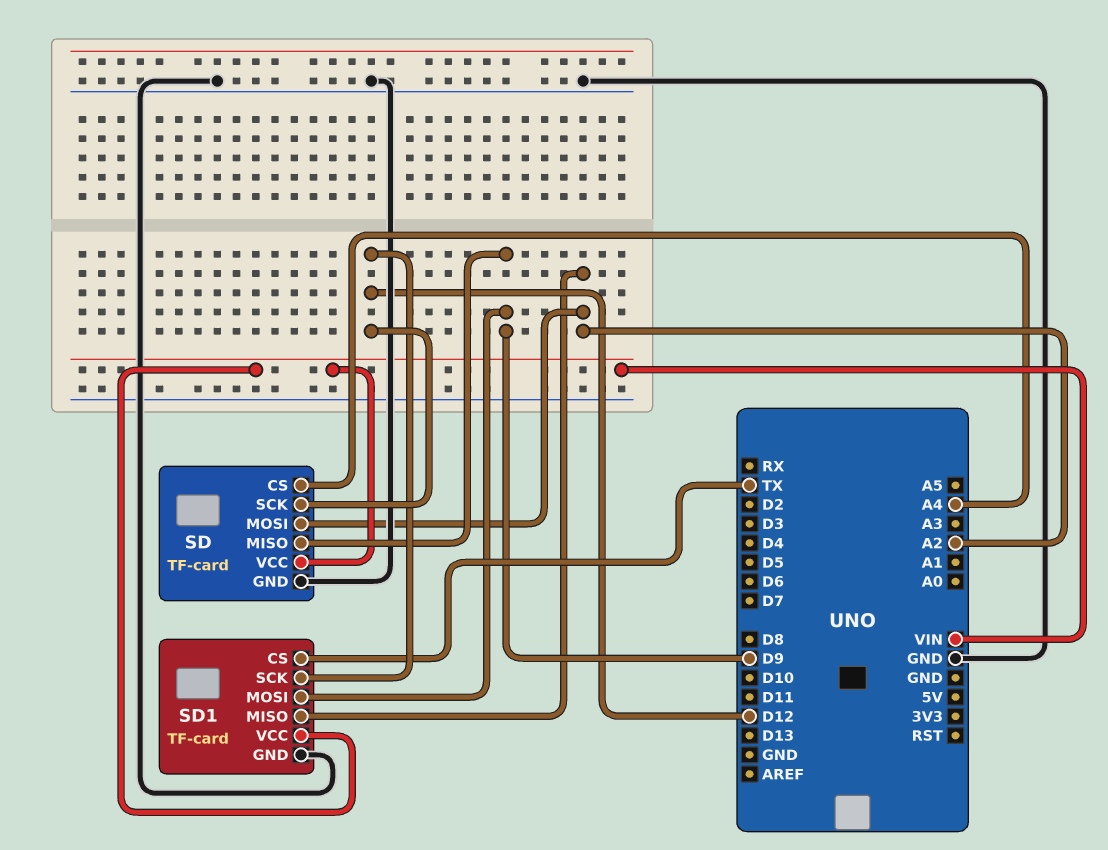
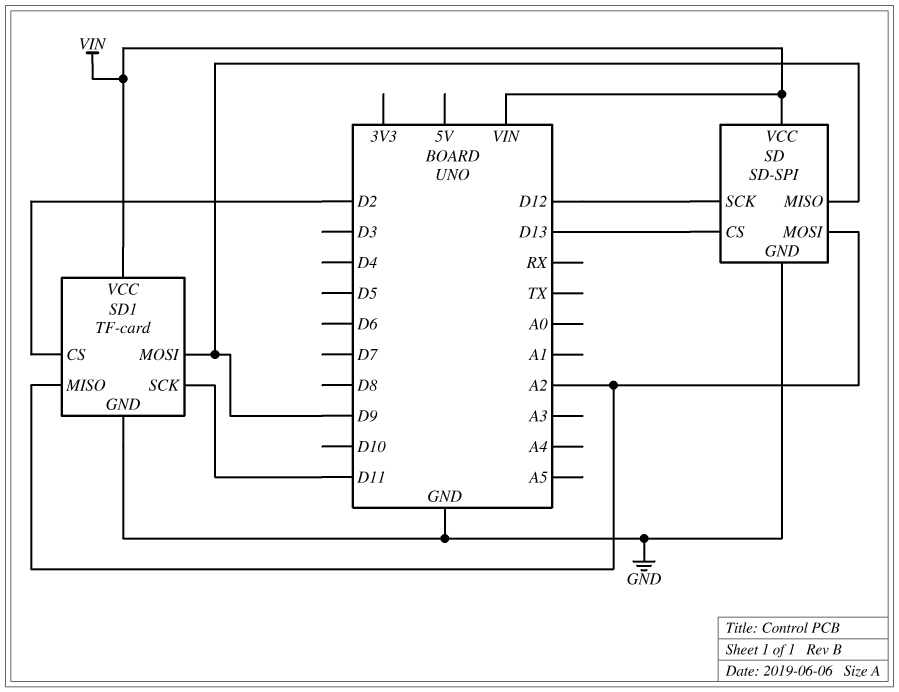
SD: TF-card -> SD-SPI
SD pin CS: A4 -> D13
SD1 pin CS: TX -> D2
SD1 pin SCK: D12 -> D11

